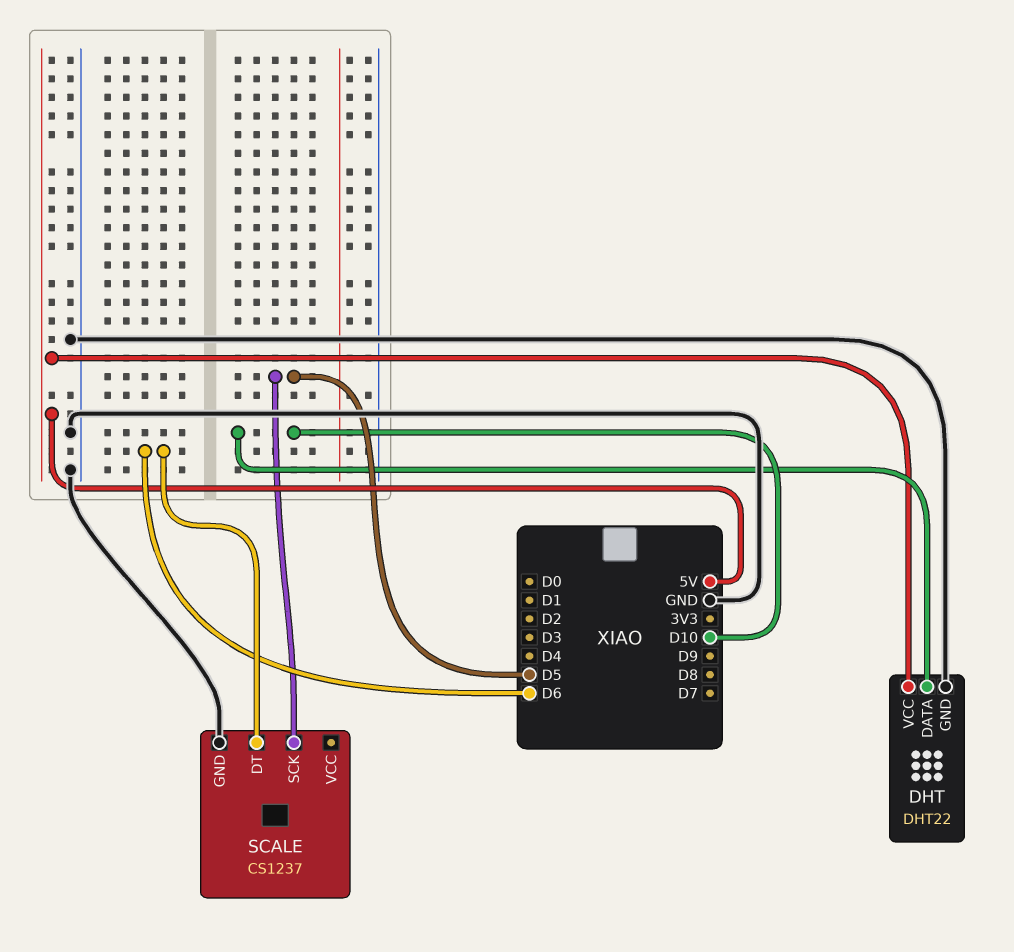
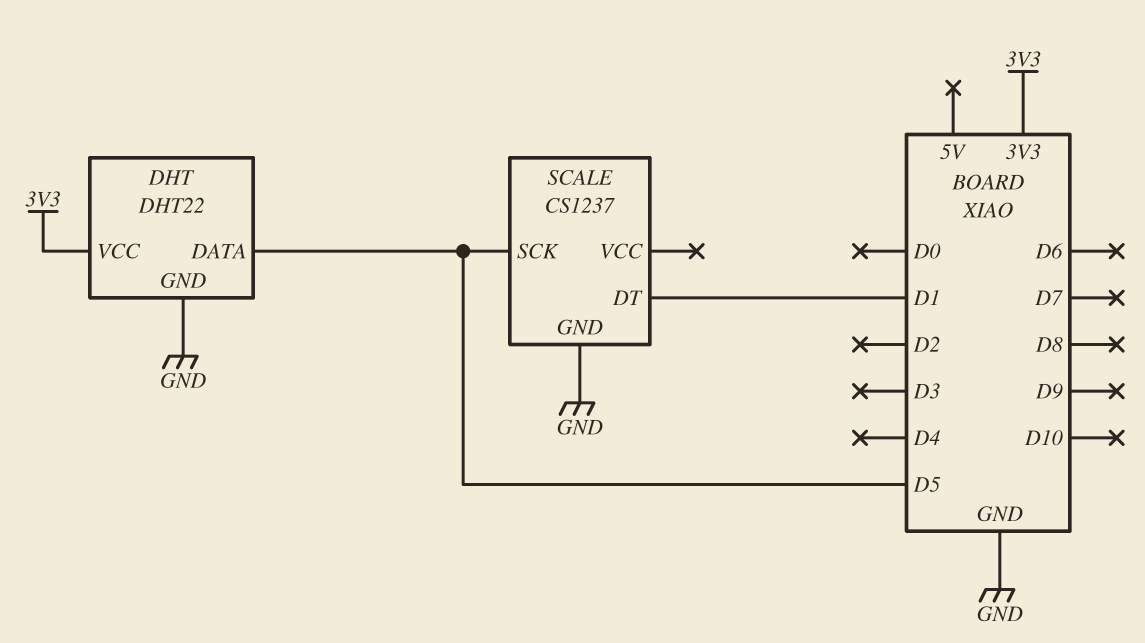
DHT pin DATA: D10 -> D5
DHT pin VCC: 5V -> 3V3
SCALE pin DT: D6 -> D1

